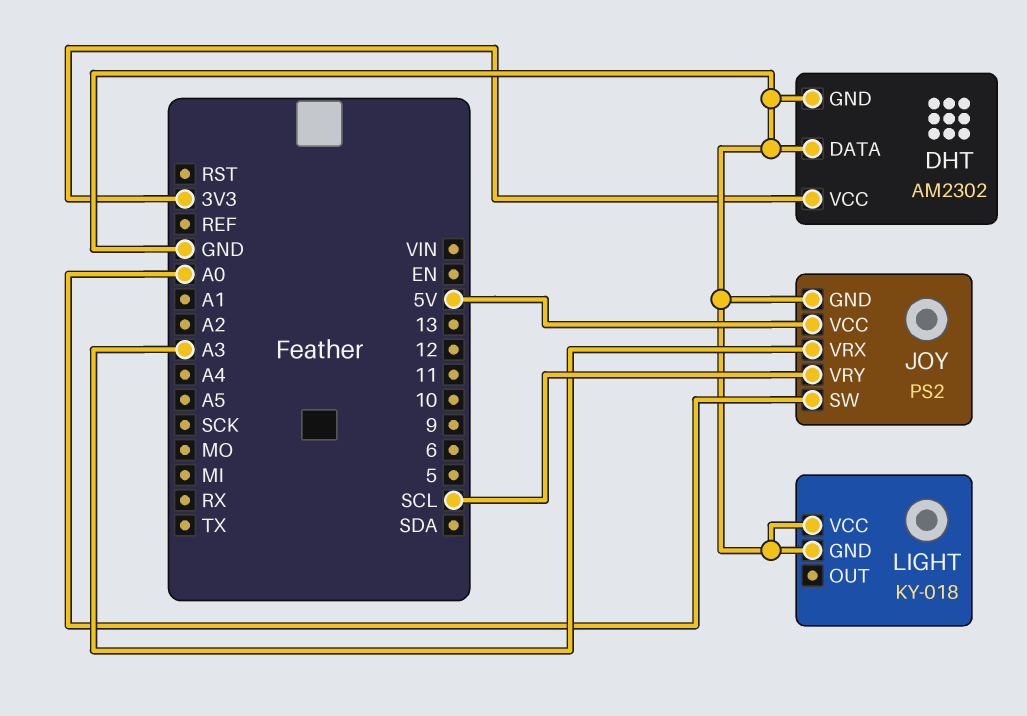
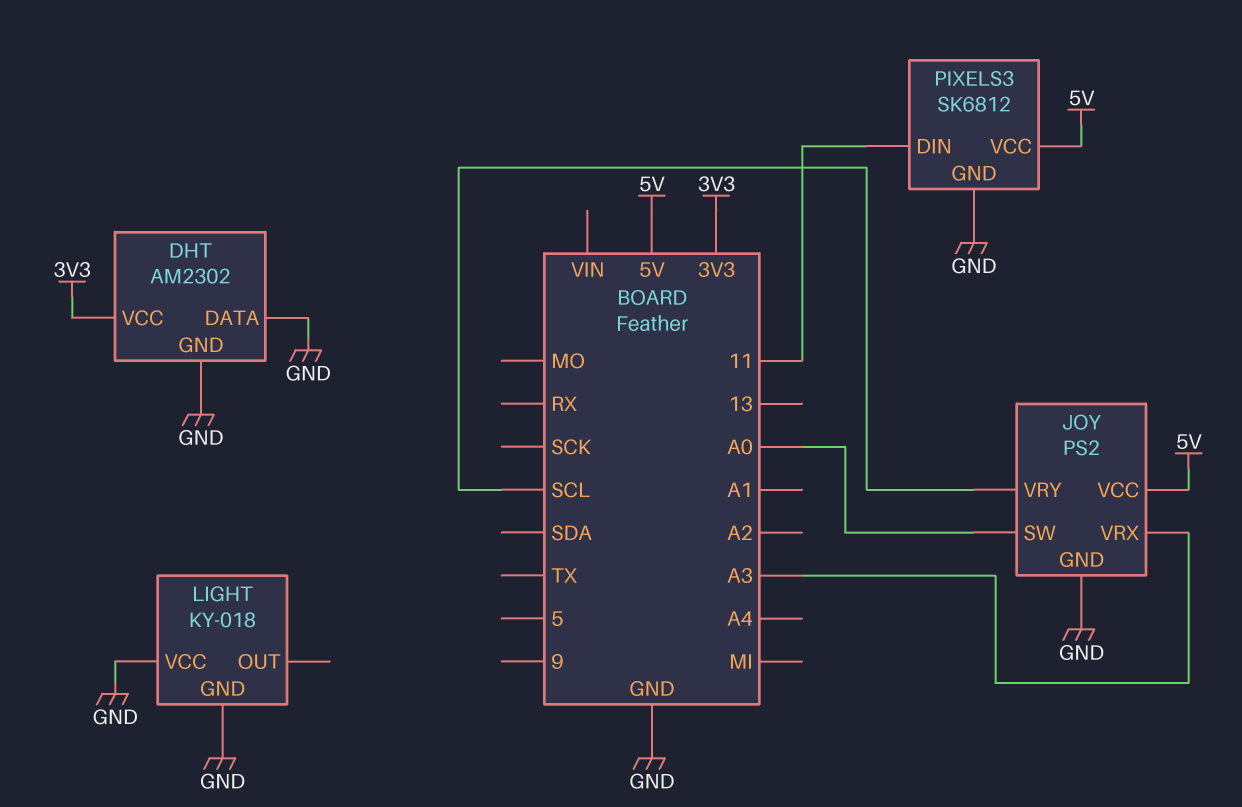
PIXELS3: none -> SK6812
PIXELS3 pin DIN: none -> 11
PIXELS3 pin GND: none -> GND
PIXELS3 pin VCC: none -> 5V

